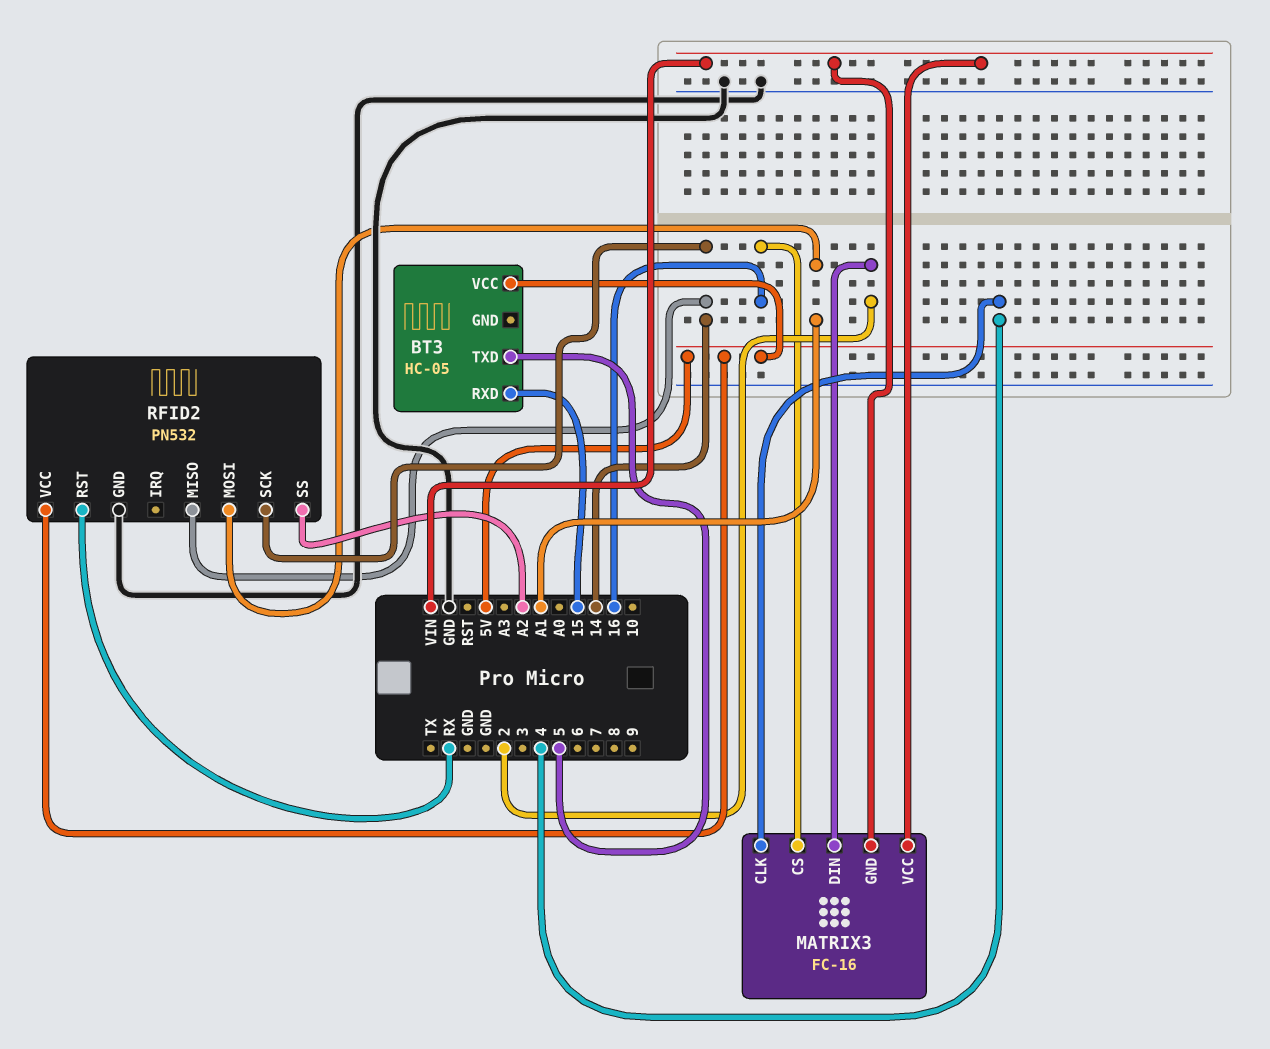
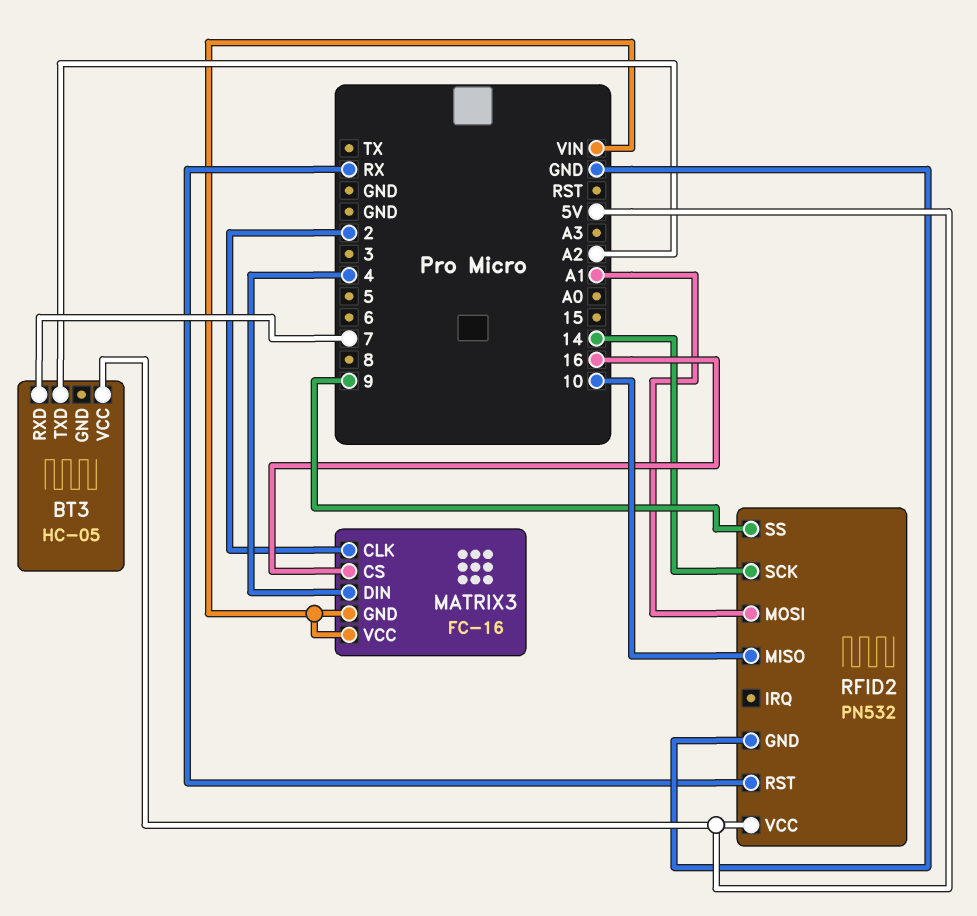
BT3 pin RXD: 15 -> 7
BT3 pin TXD: 5 -> A2
MATRIX3 pin CLK: 4 -> 2
MATRIX3 pin DIN: 2 -> 4
RFID2 pin MISO: 14 -> 10
RFID2 pin SS: A2 -> 9

